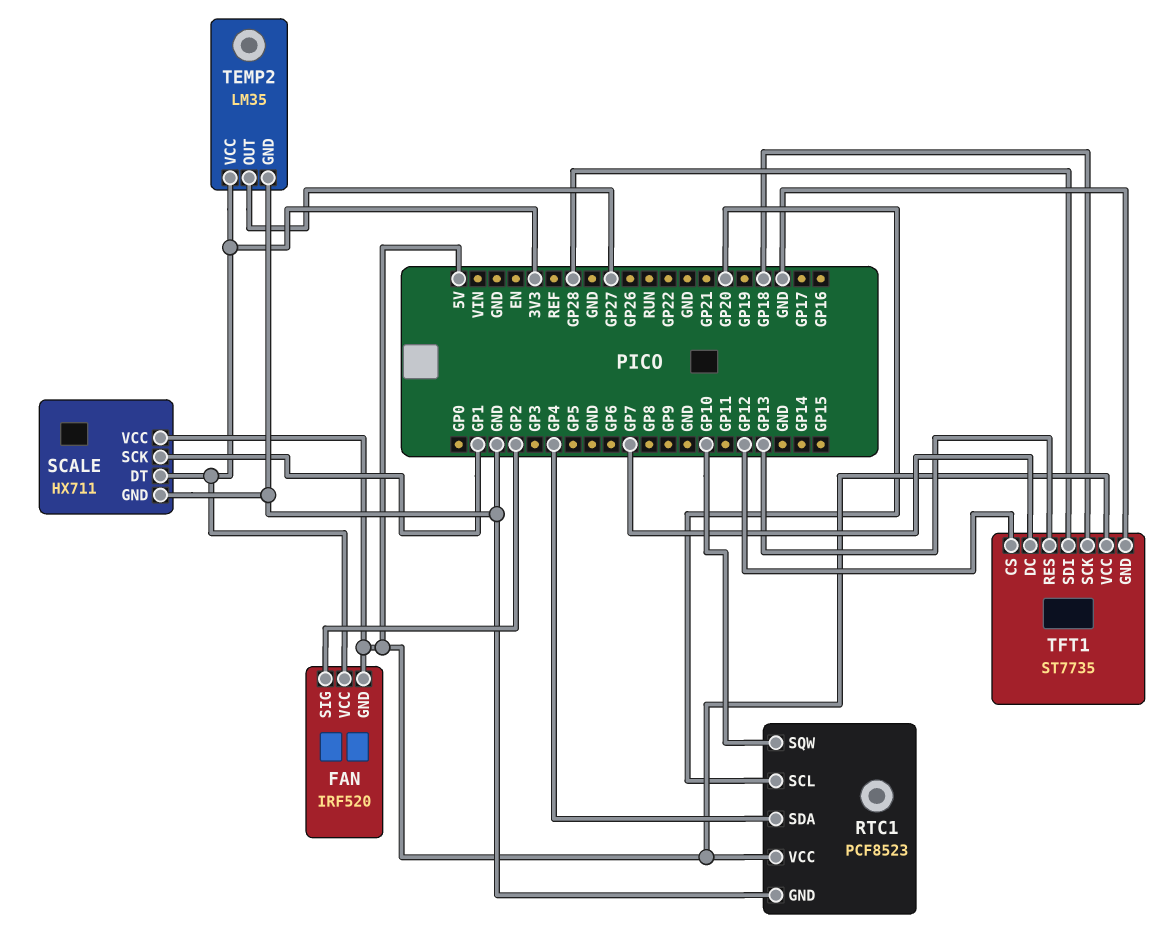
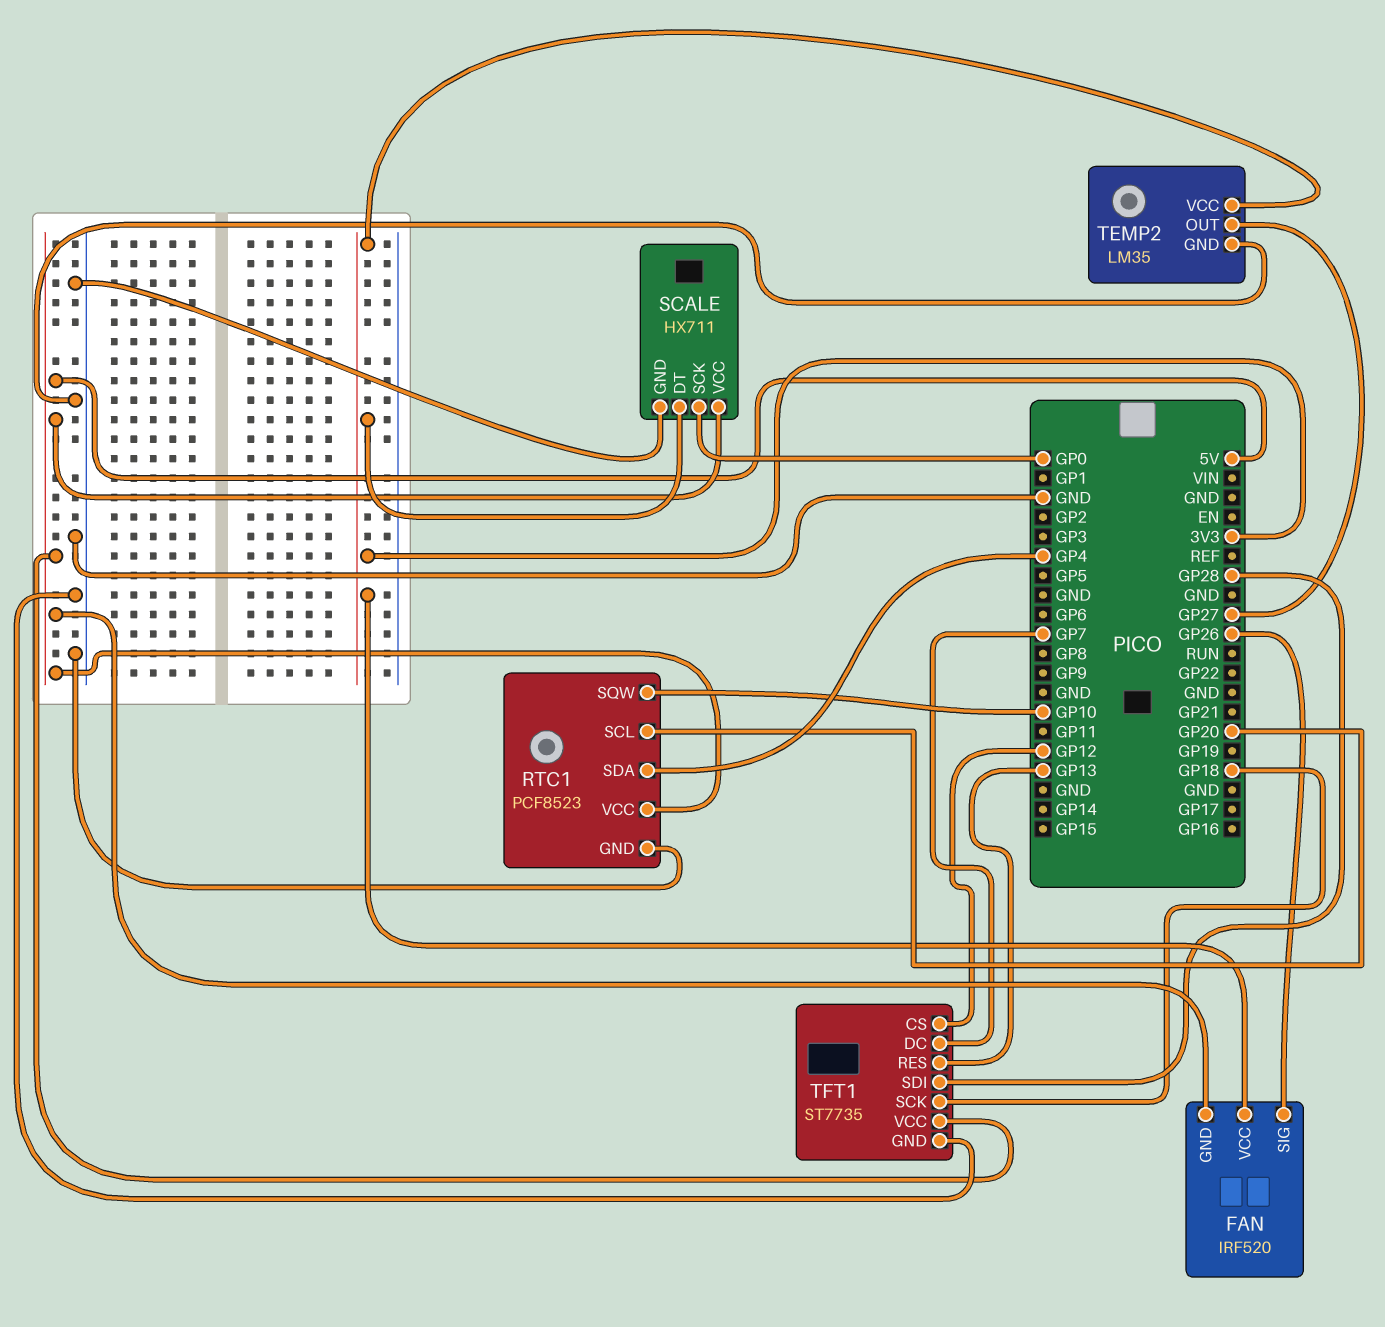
FAN pin SIG: GP2 -> GP26
SCALE pin SCK: GP1 -> GP0

